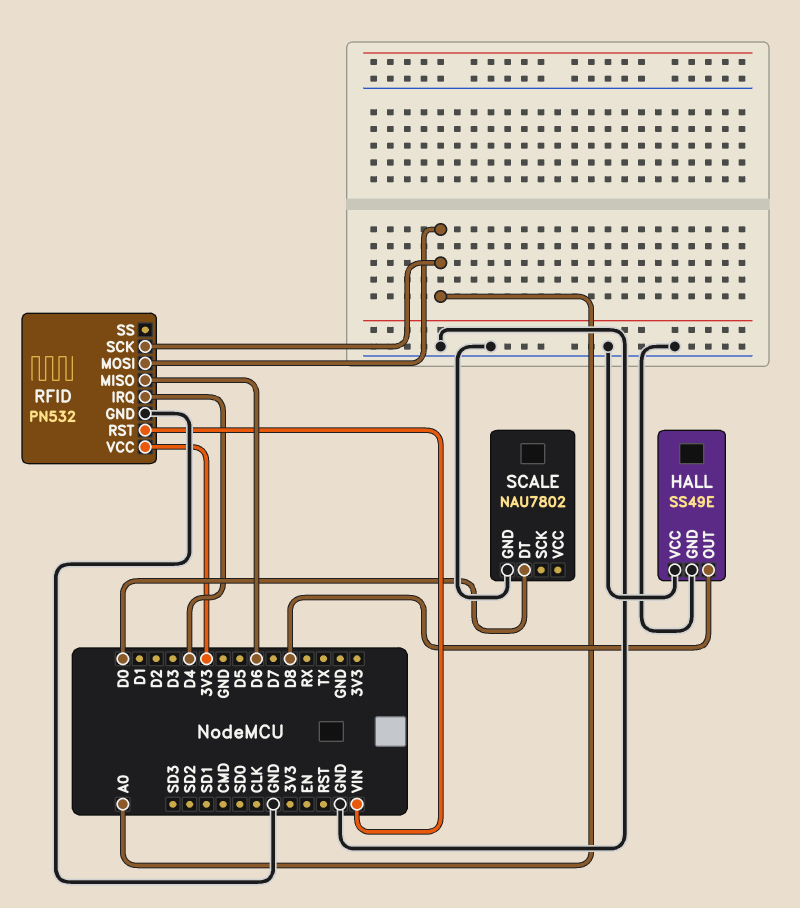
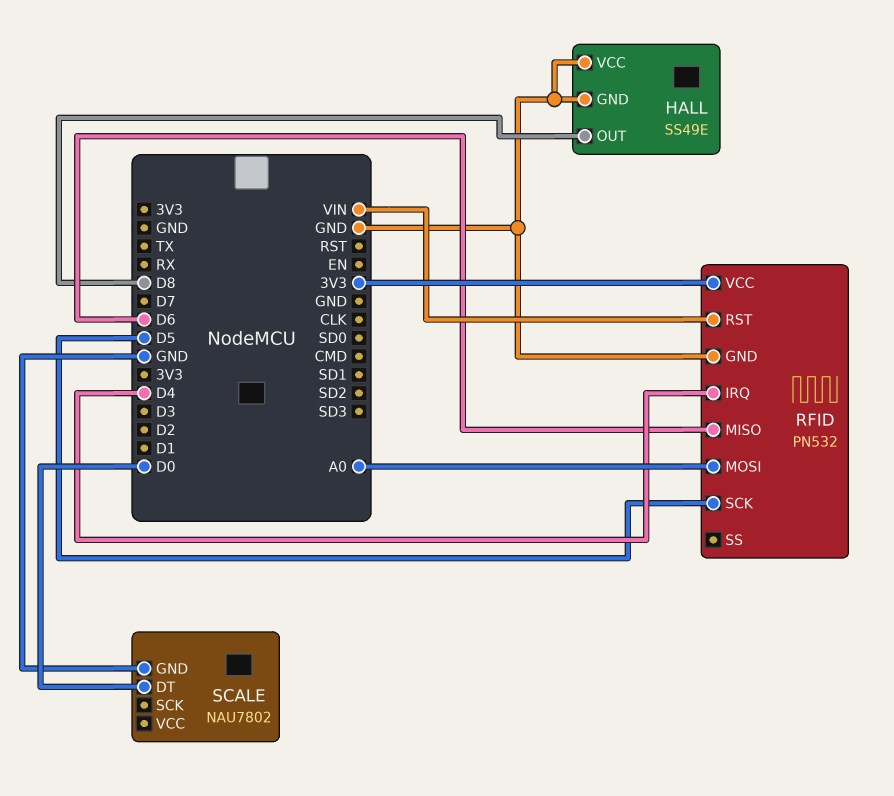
RFID pin SCK: A0 -> D5

